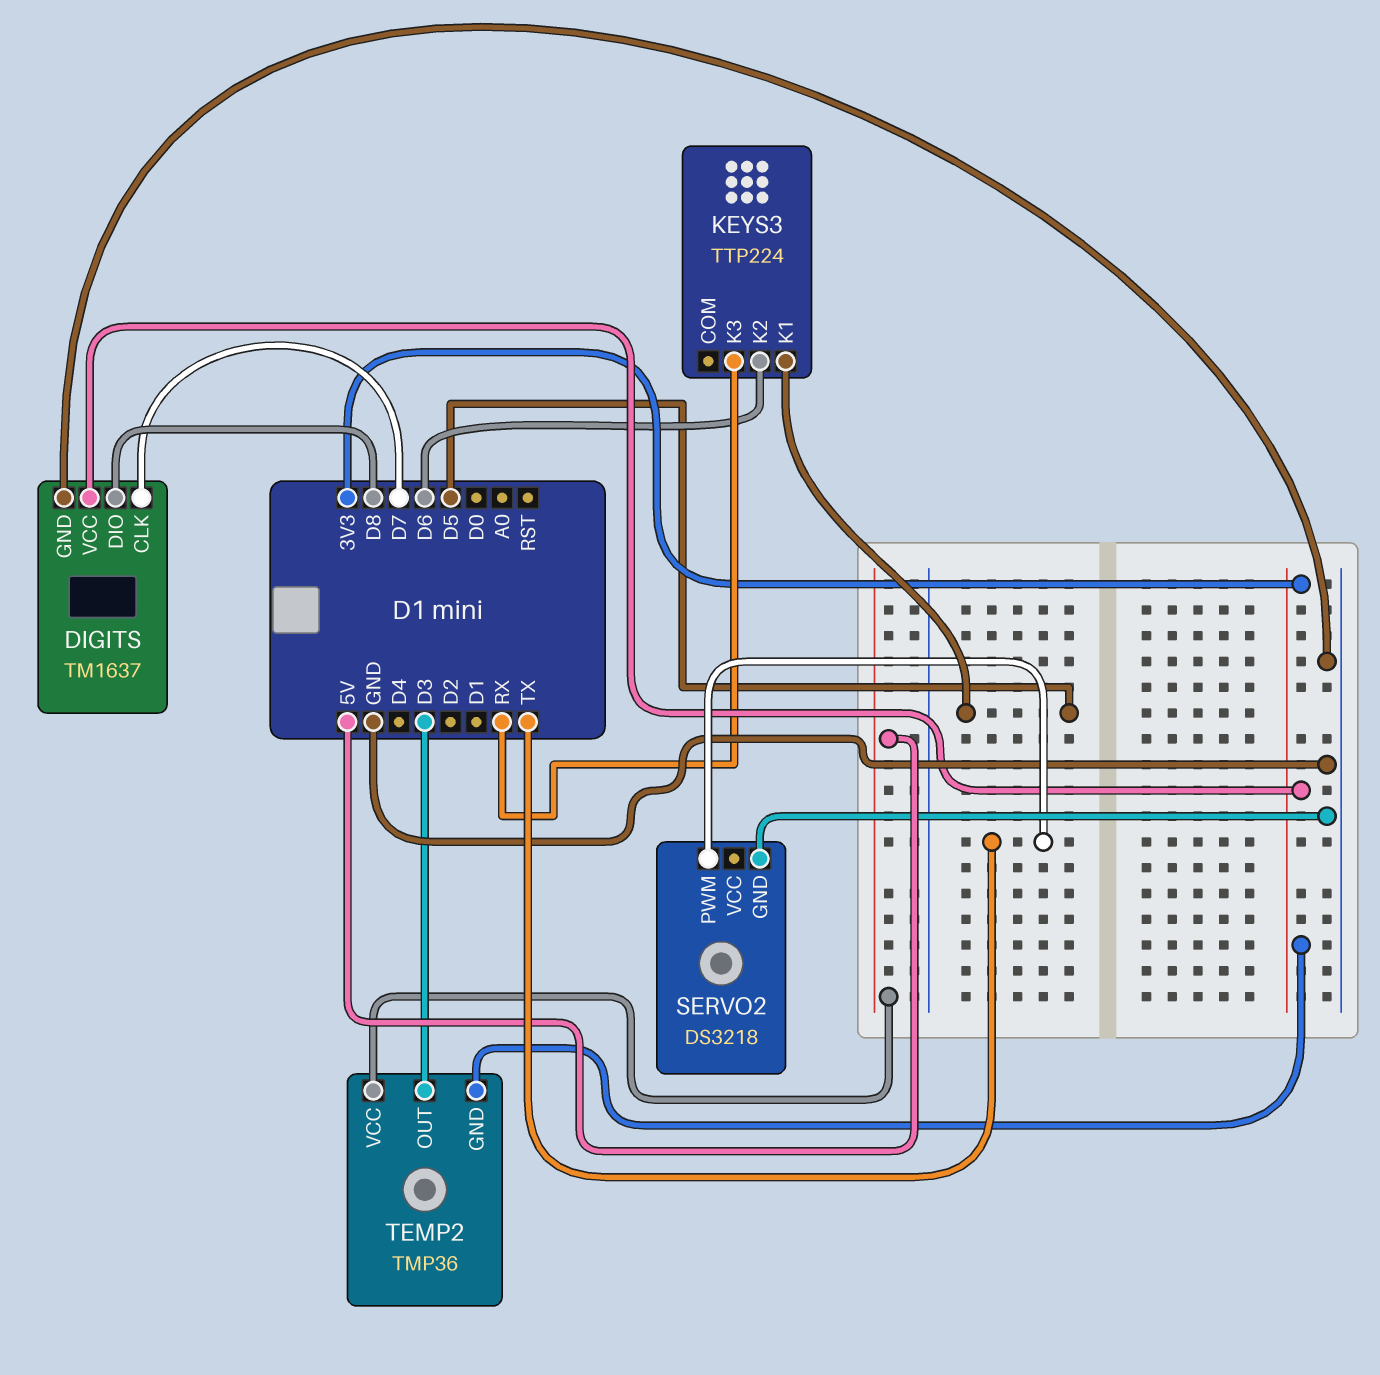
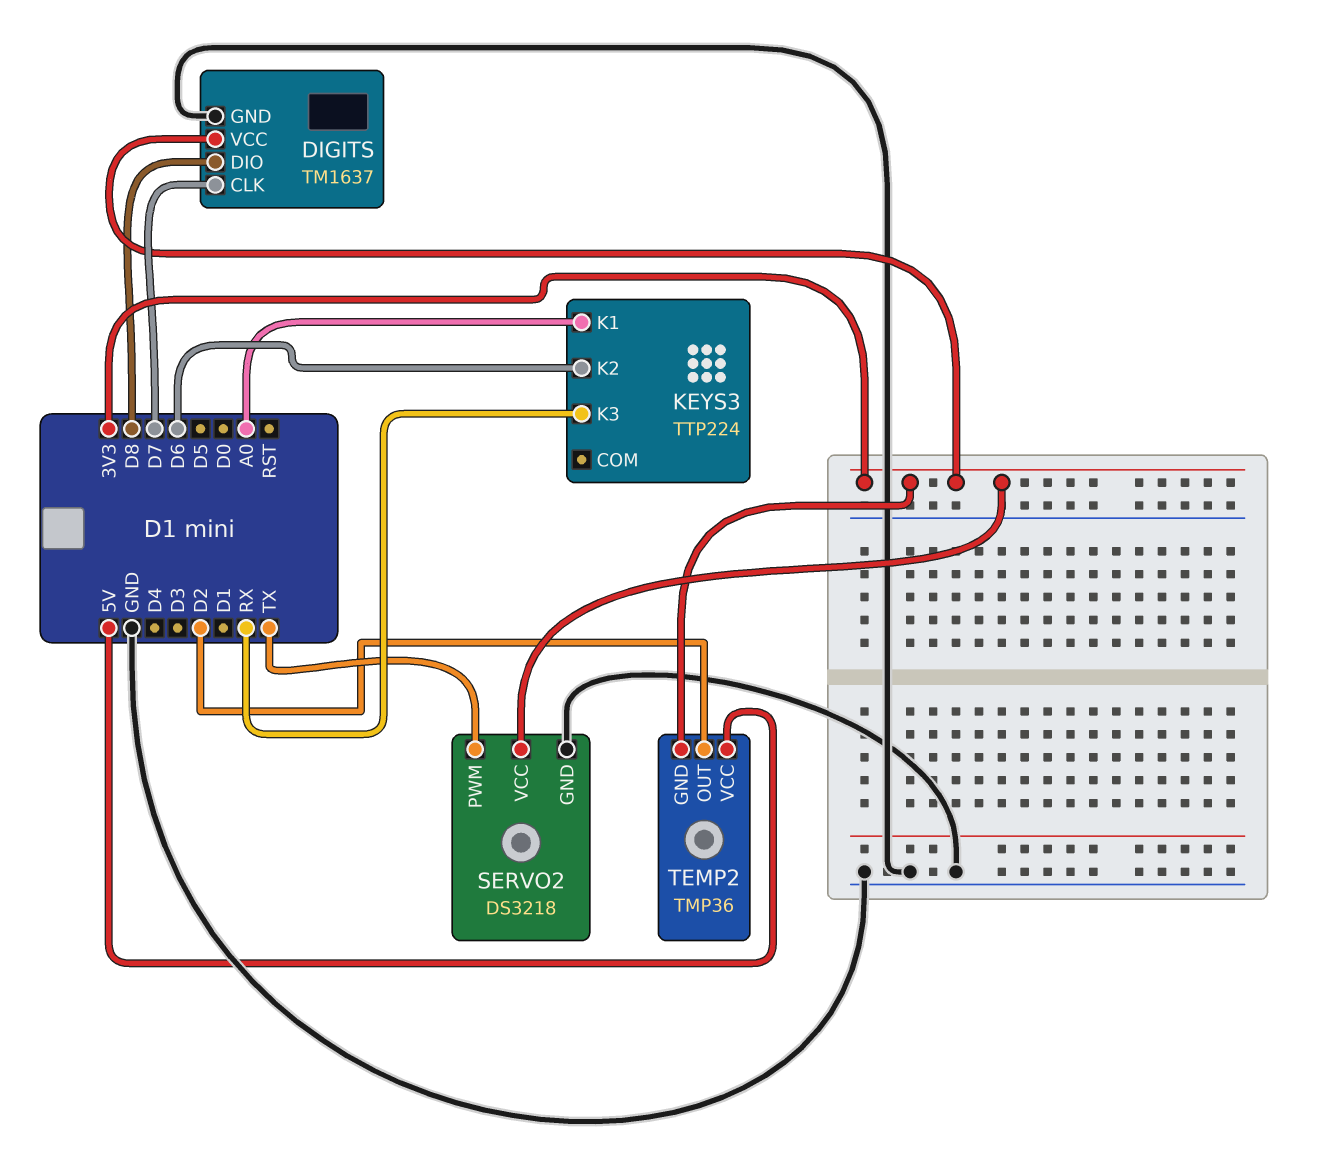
KEYS3 pin K1: D5 -> A0
SERVO2 pin VCC: none -> 3V3
TEMP2 pin OUT: D3 -> D2

